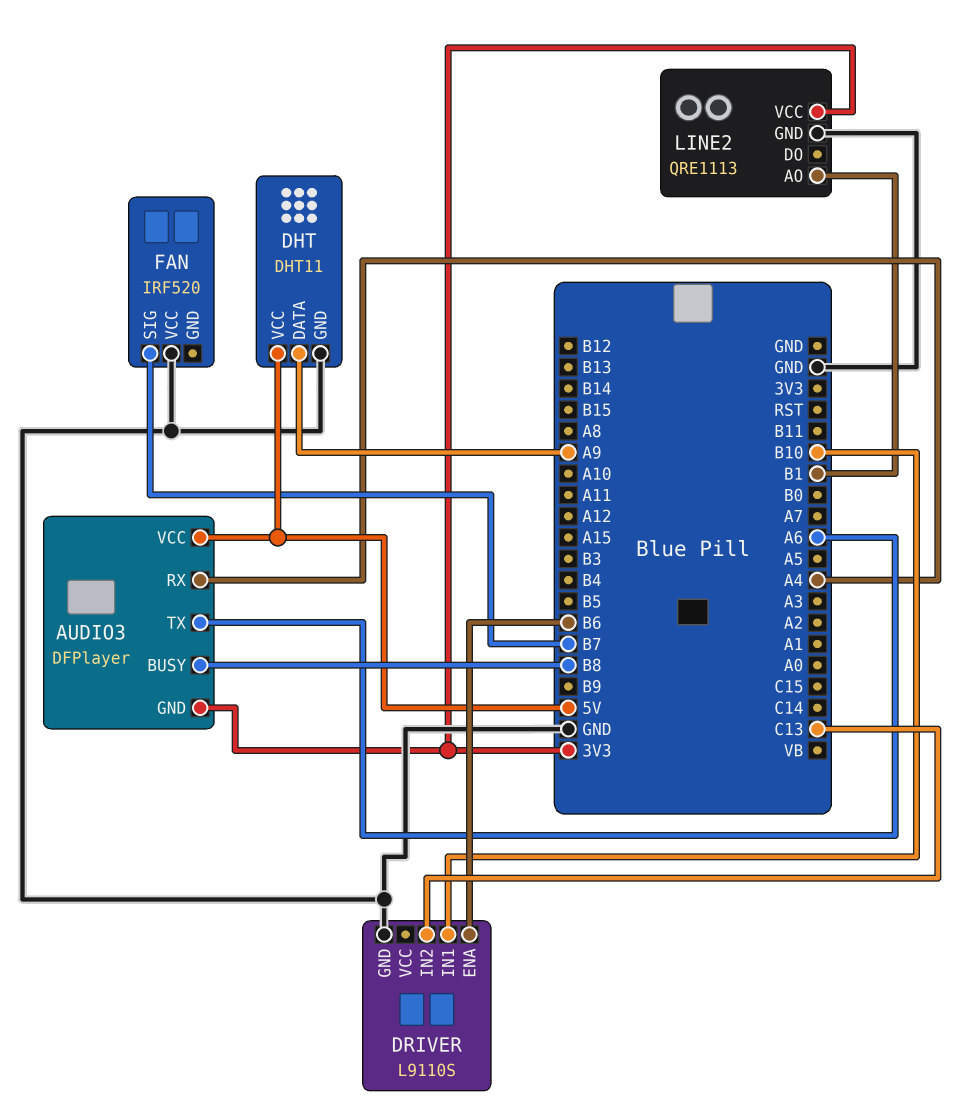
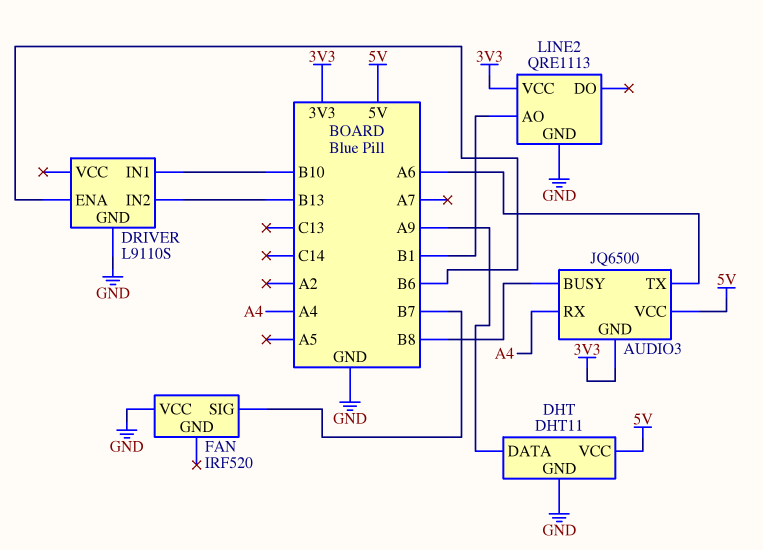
AUDIO3: DFPlayer -> JQ6500
DRIVER pin IN2: C13 -> B13

